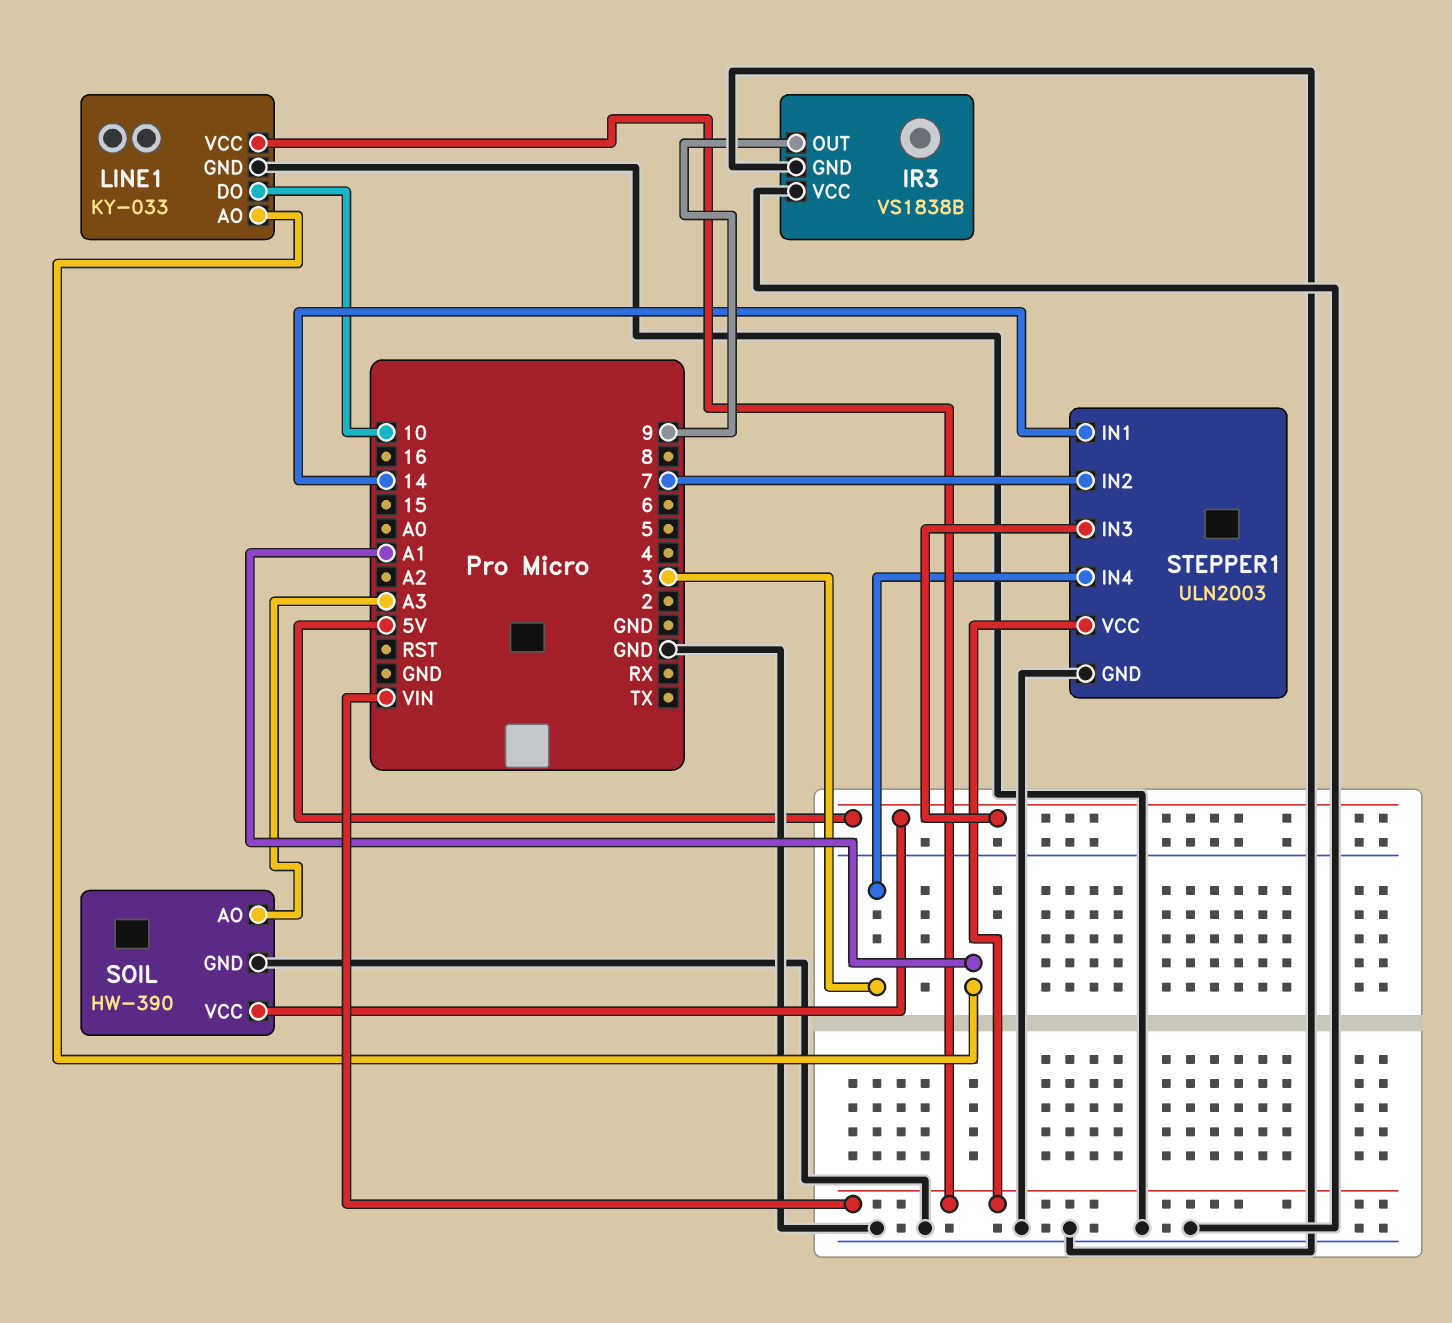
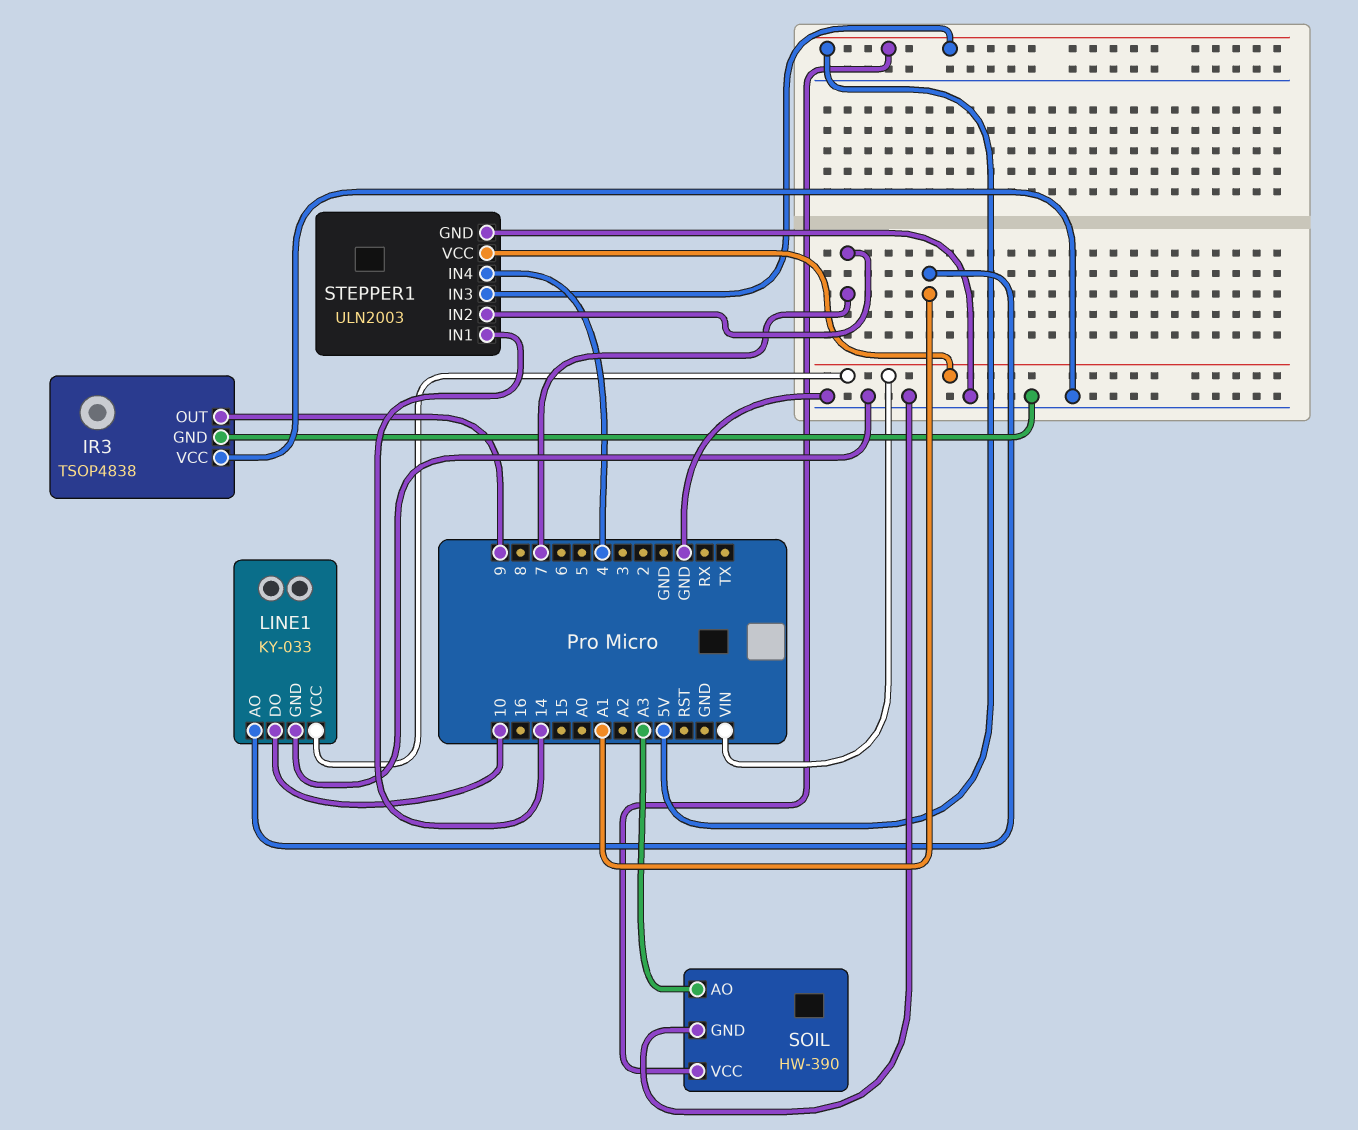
IR3: VS1838B -> TSOP4838
STEPPER1 pin IN4: 3 -> 4

